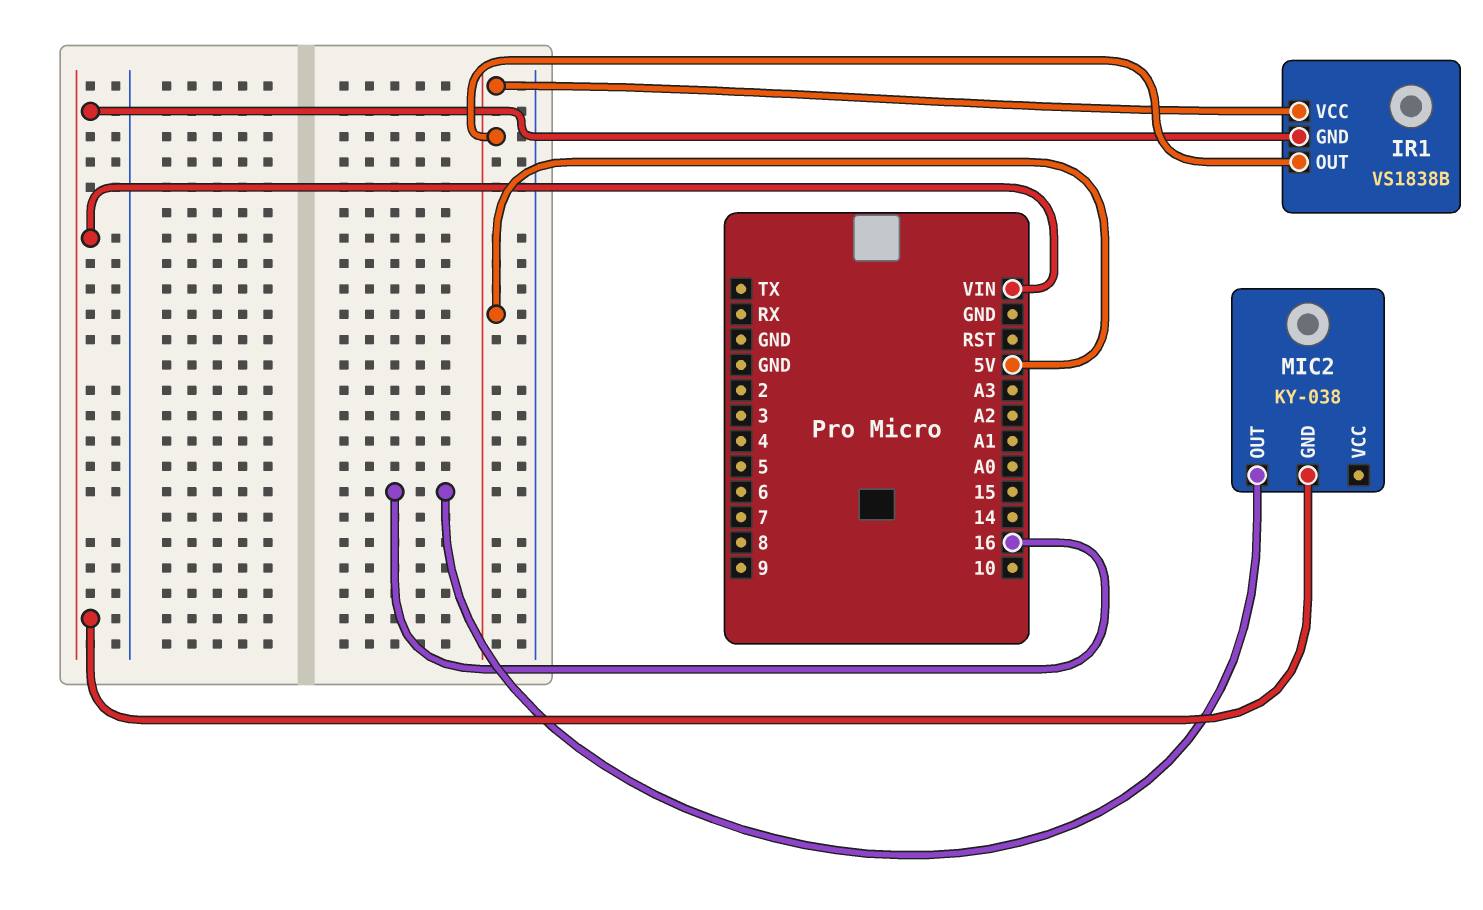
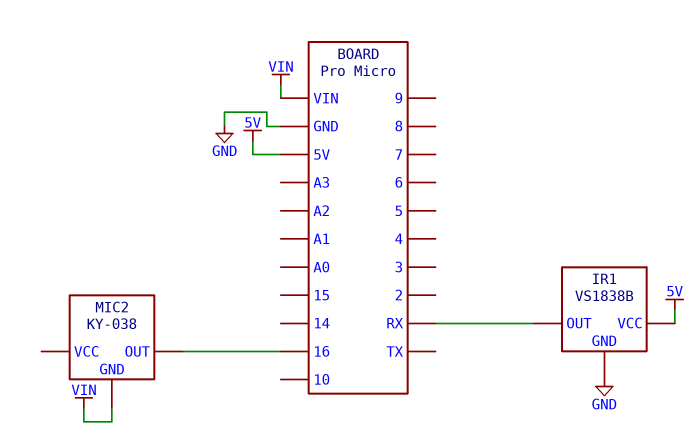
IR1 pin GND: VIN -> GND
IR1 pin OUT: 5V -> RX

